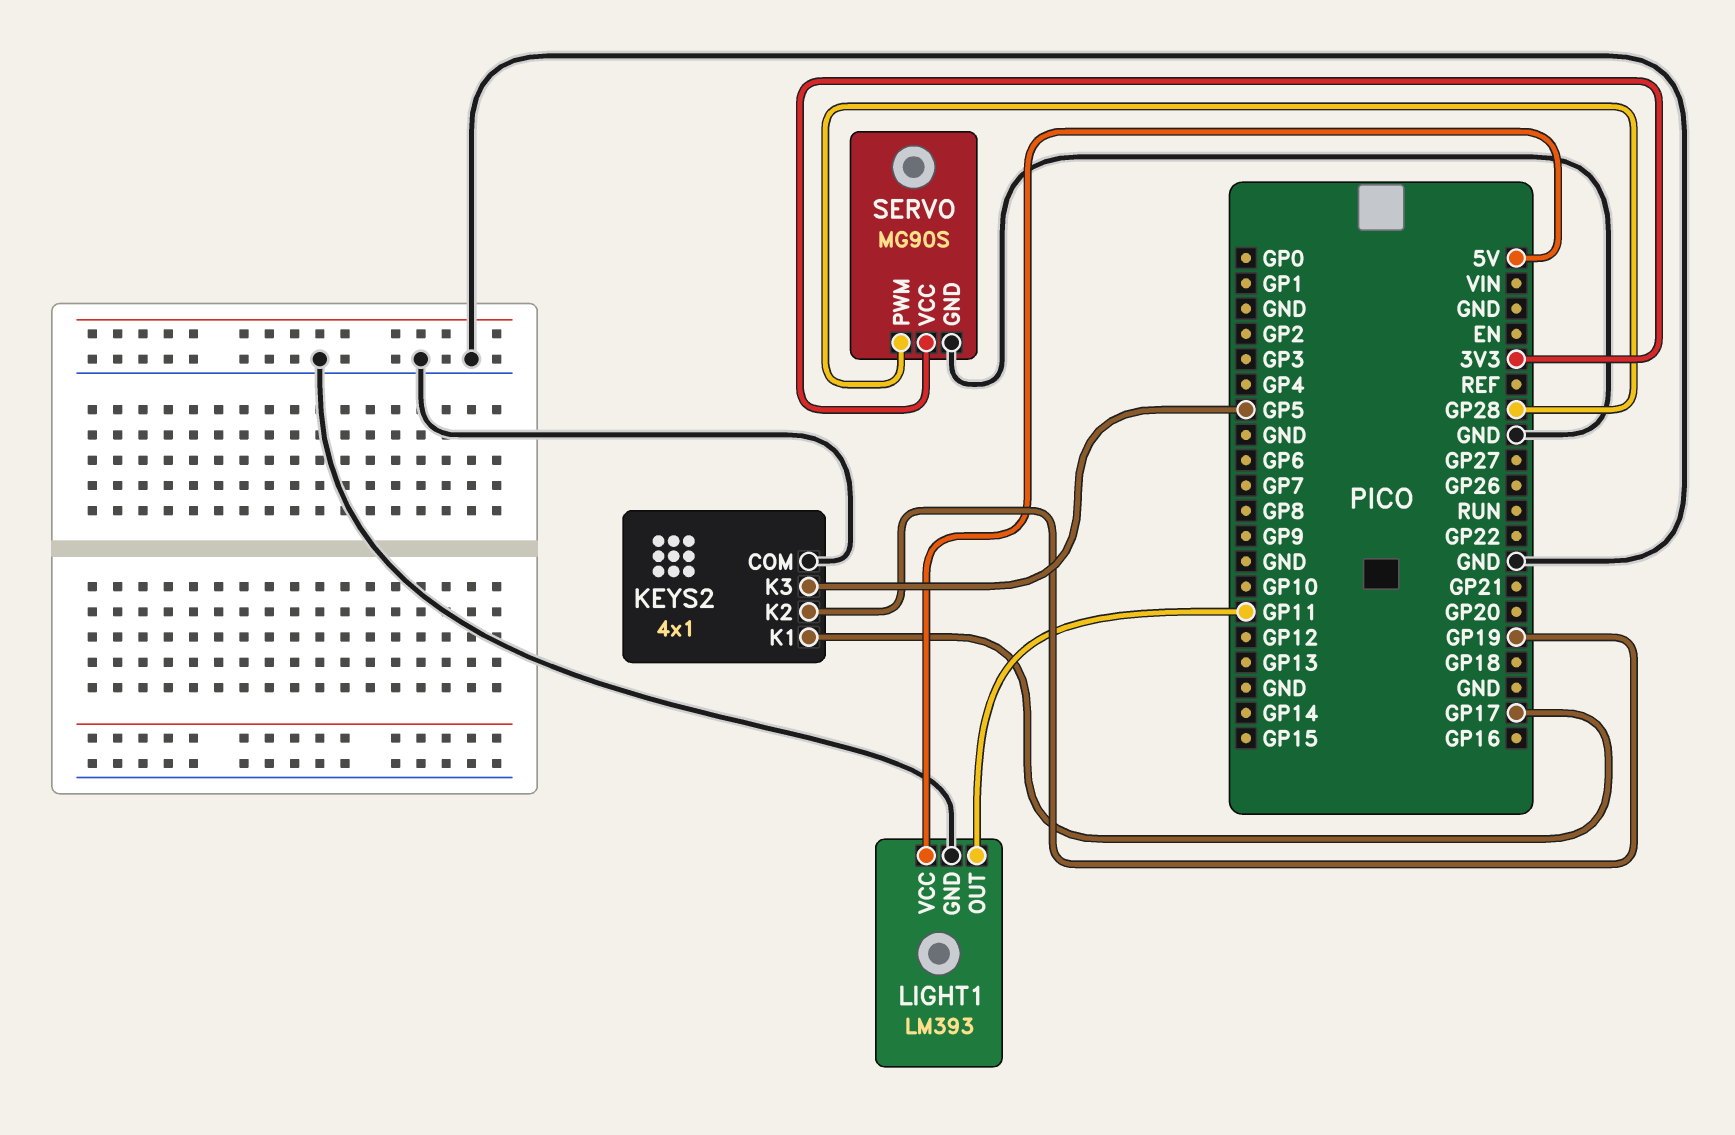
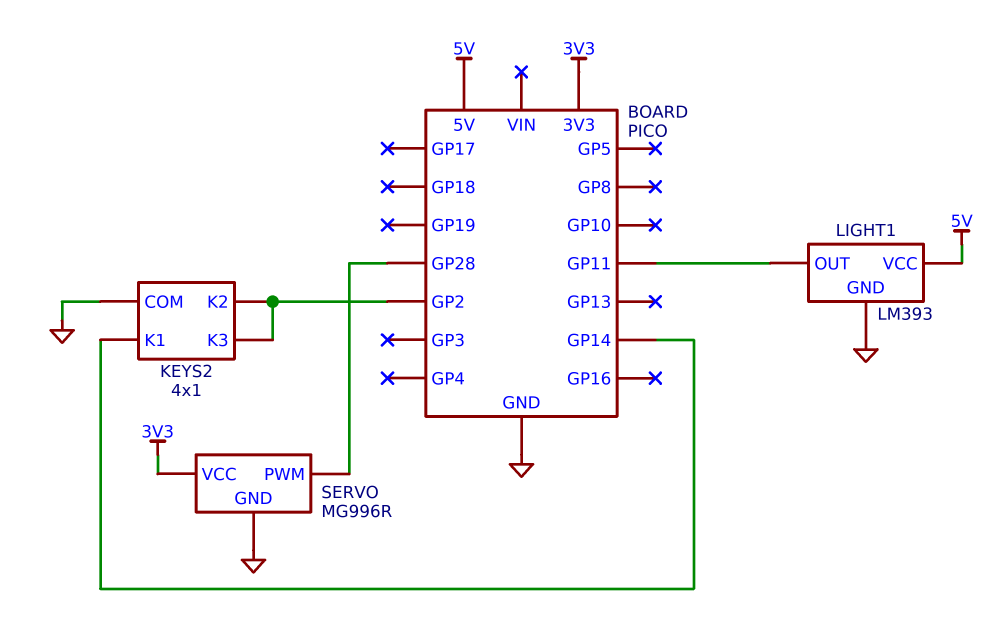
KEYS2 pin K1: GP17 -> GP14
KEYS2 pin K2: GP19 -> GP2
KEYS2 pin K3: GP5 -> GP2
SERVO: MG90S -> MG996R

